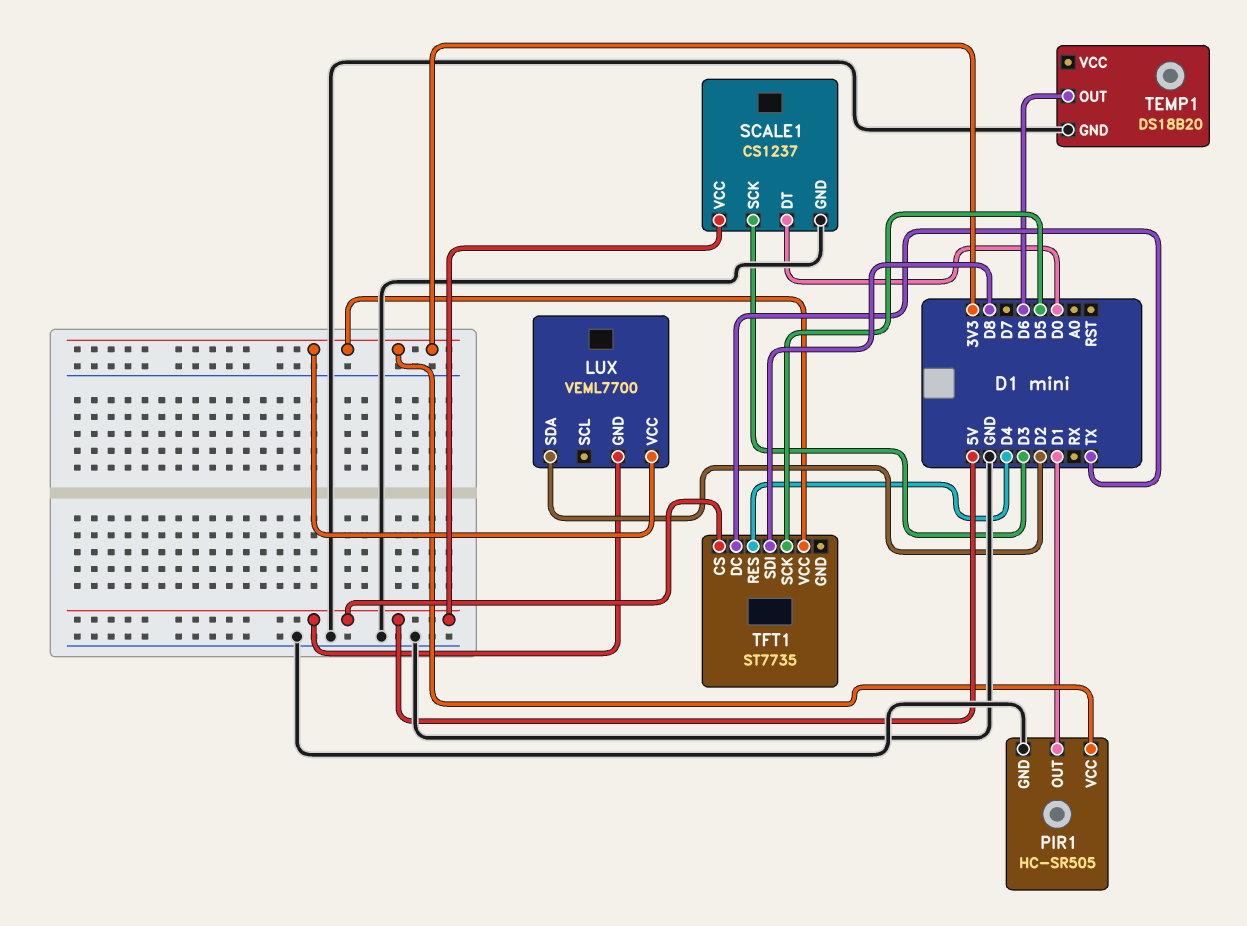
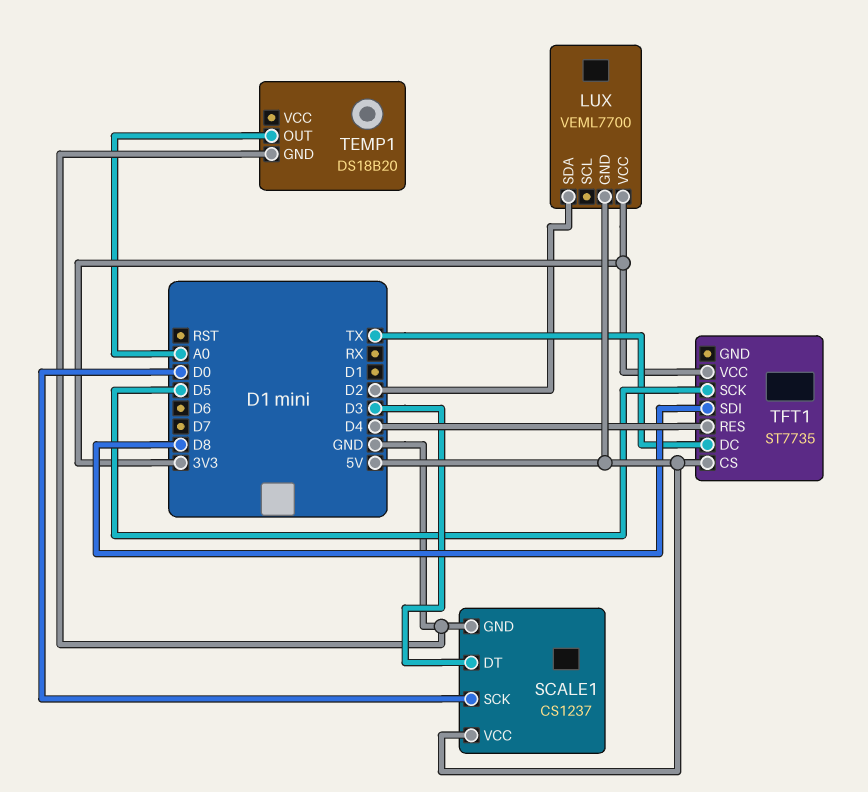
PIR1: HC-SR505 -> none
PIR1 pin GND: GND -> none
PIR1 pin OUT: D1 -> none
PIR1 pin VCC: 3V3 -> none
SCALE1 pin DT: D0 -> D3
SCALE1 pin SCK: D3 -> D0
TEMP1 pin OUT: D6 -> A0

